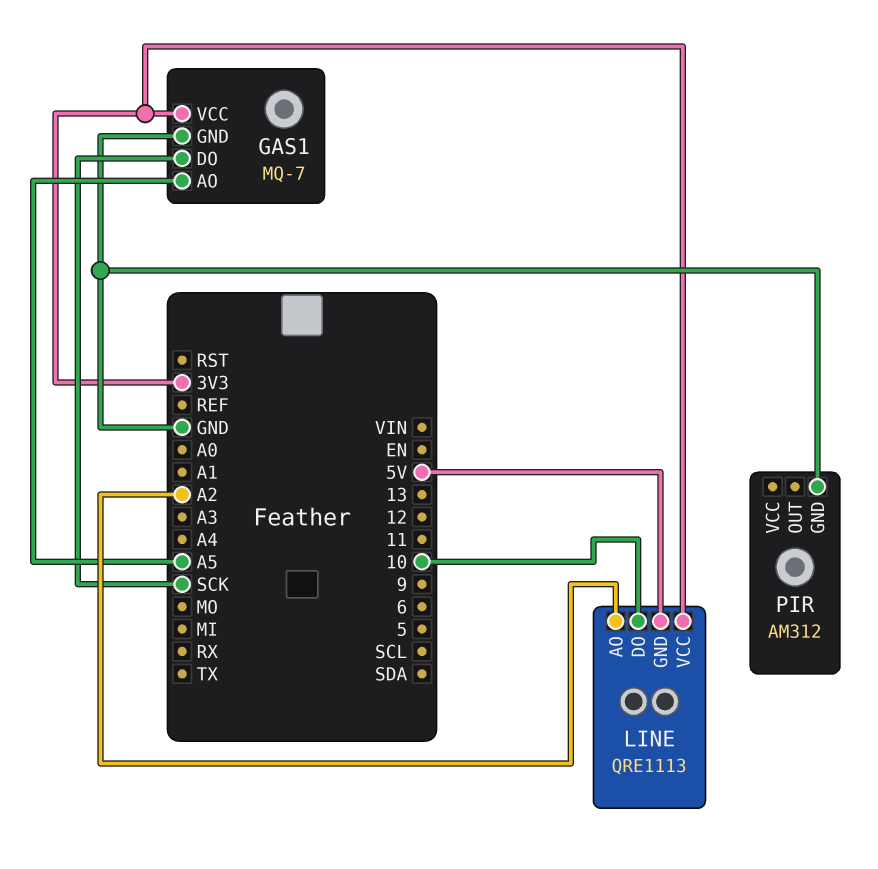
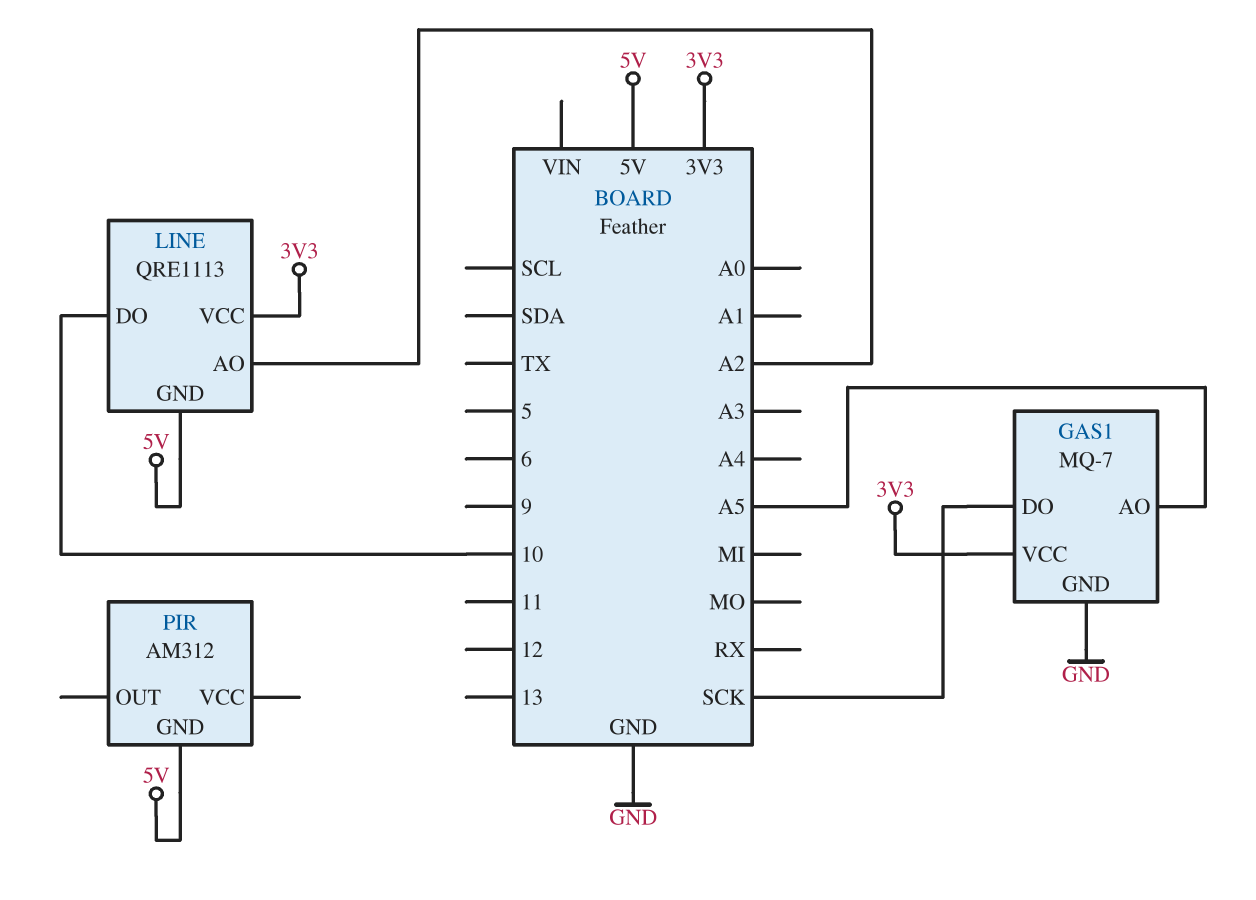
PIR pin GND: GND -> 5V

